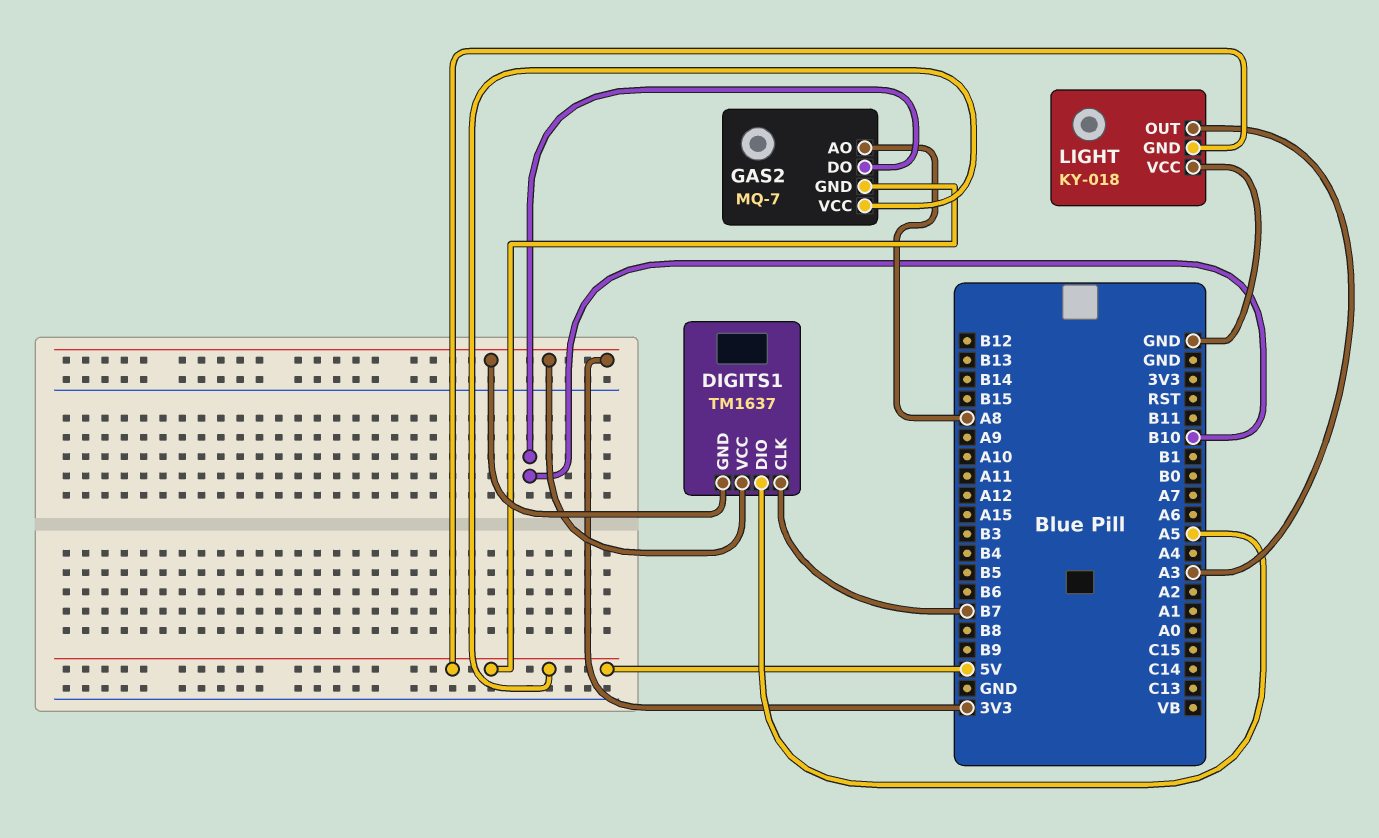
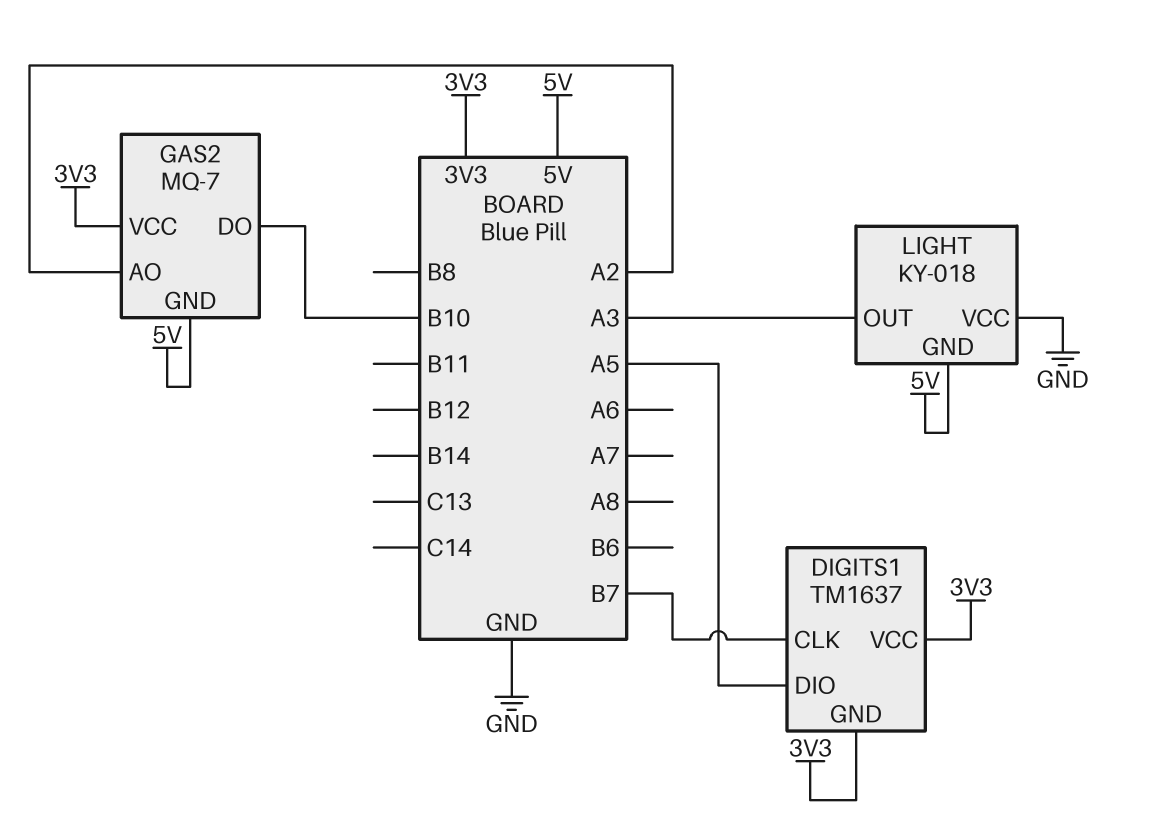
GAS2 pin AO: A8 -> A2
GAS2 pin VCC: 5V -> 3V3

